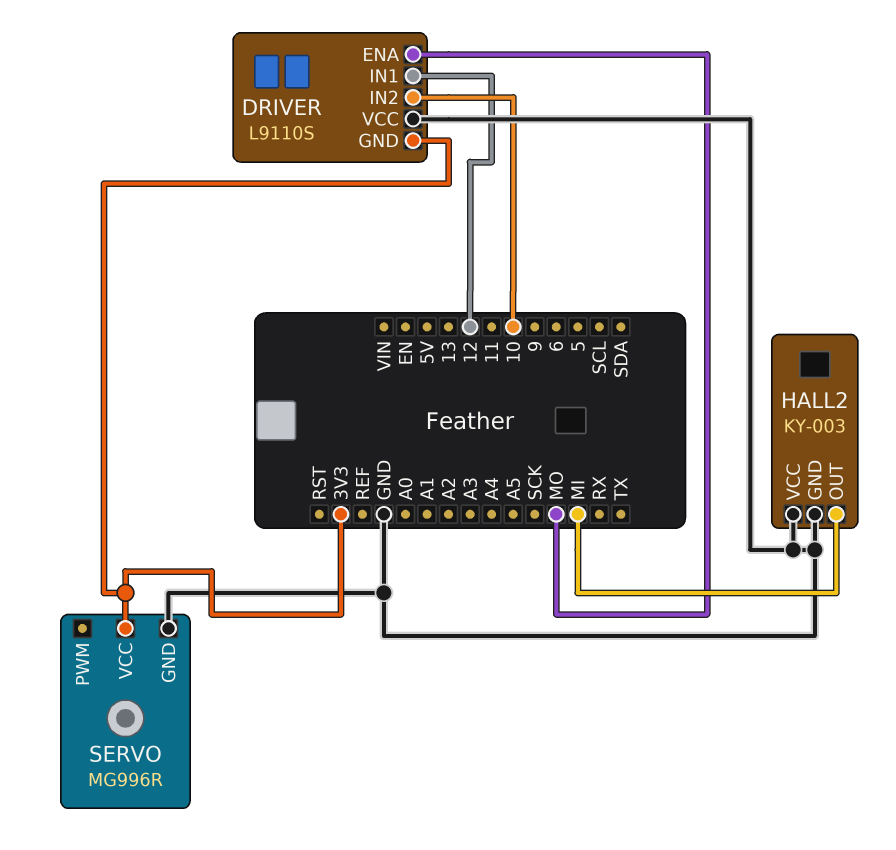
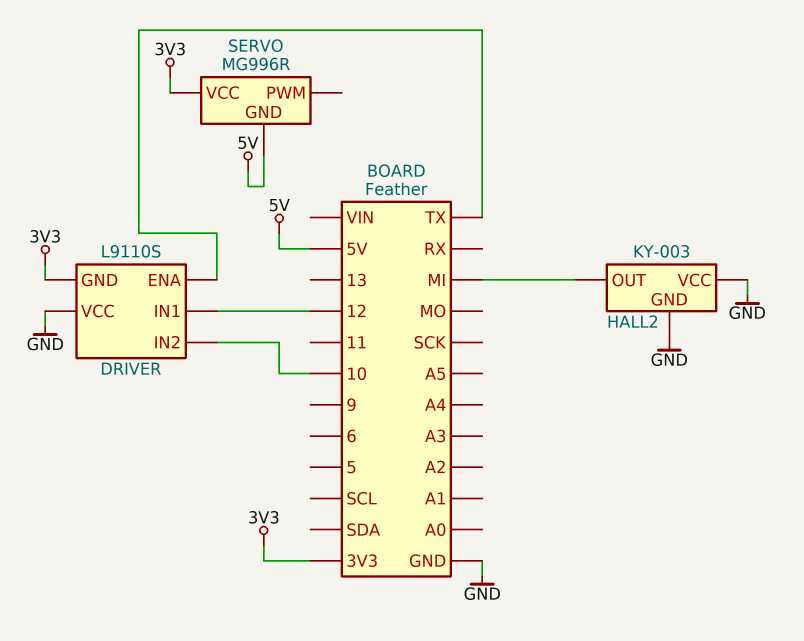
DRIVER pin ENA: MO -> TX
SERVO pin GND: GND -> 5V

